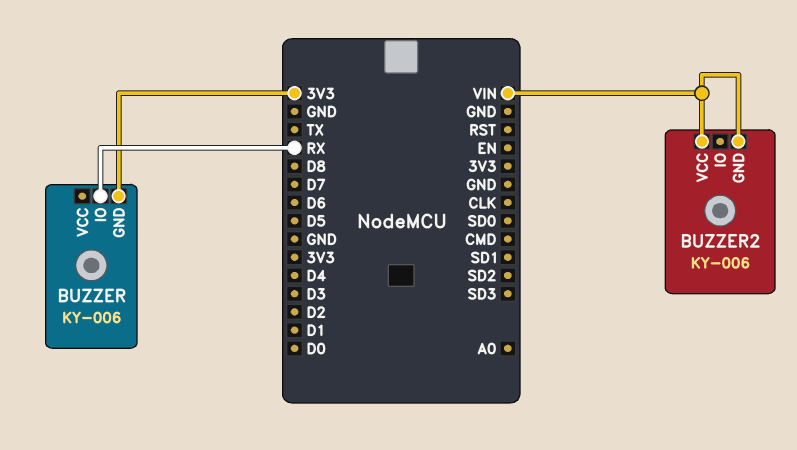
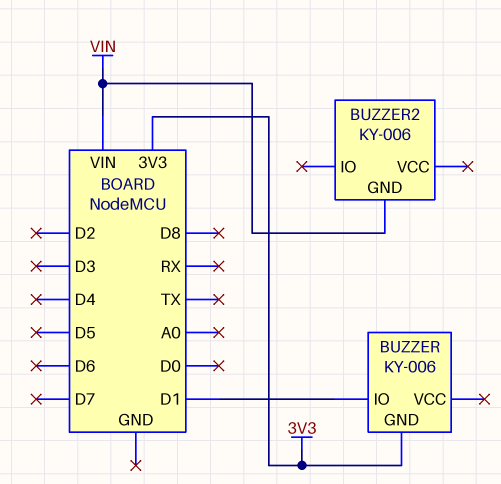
BUZZER pin IO: RX -> D1
BUZZER2 pin VCC: VIN -> none

